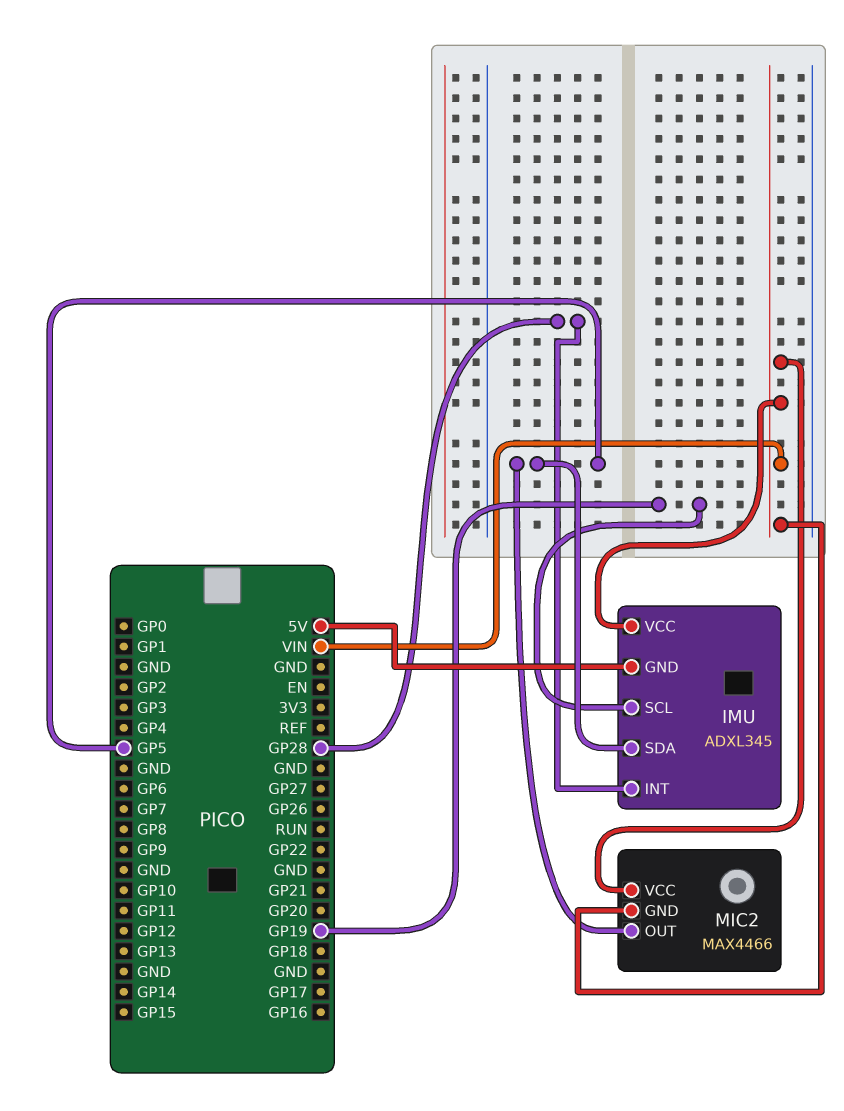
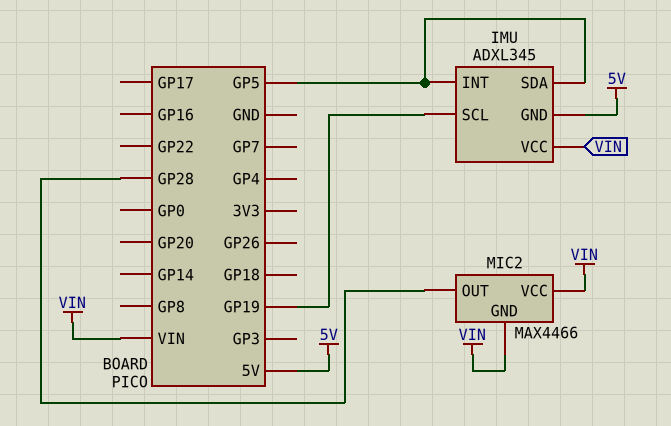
IMU pin INT: GP28 -> GP5
MIC2 pin OUT: GP5 -> GP28

